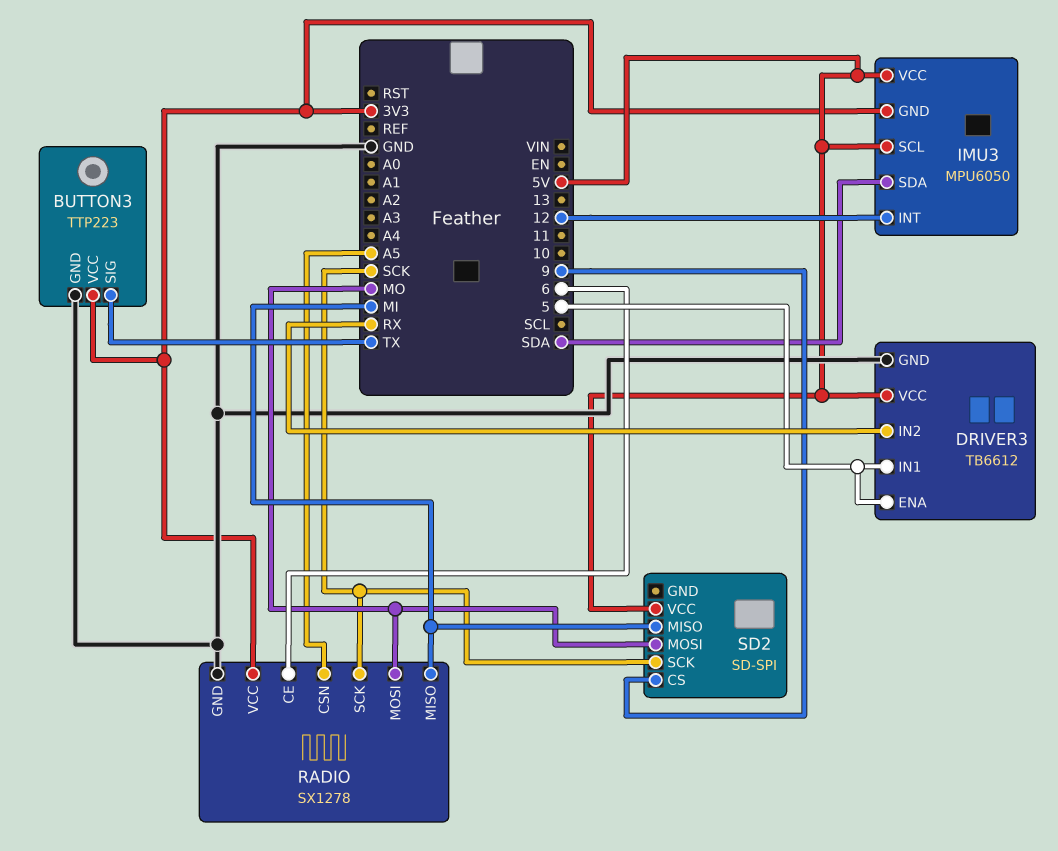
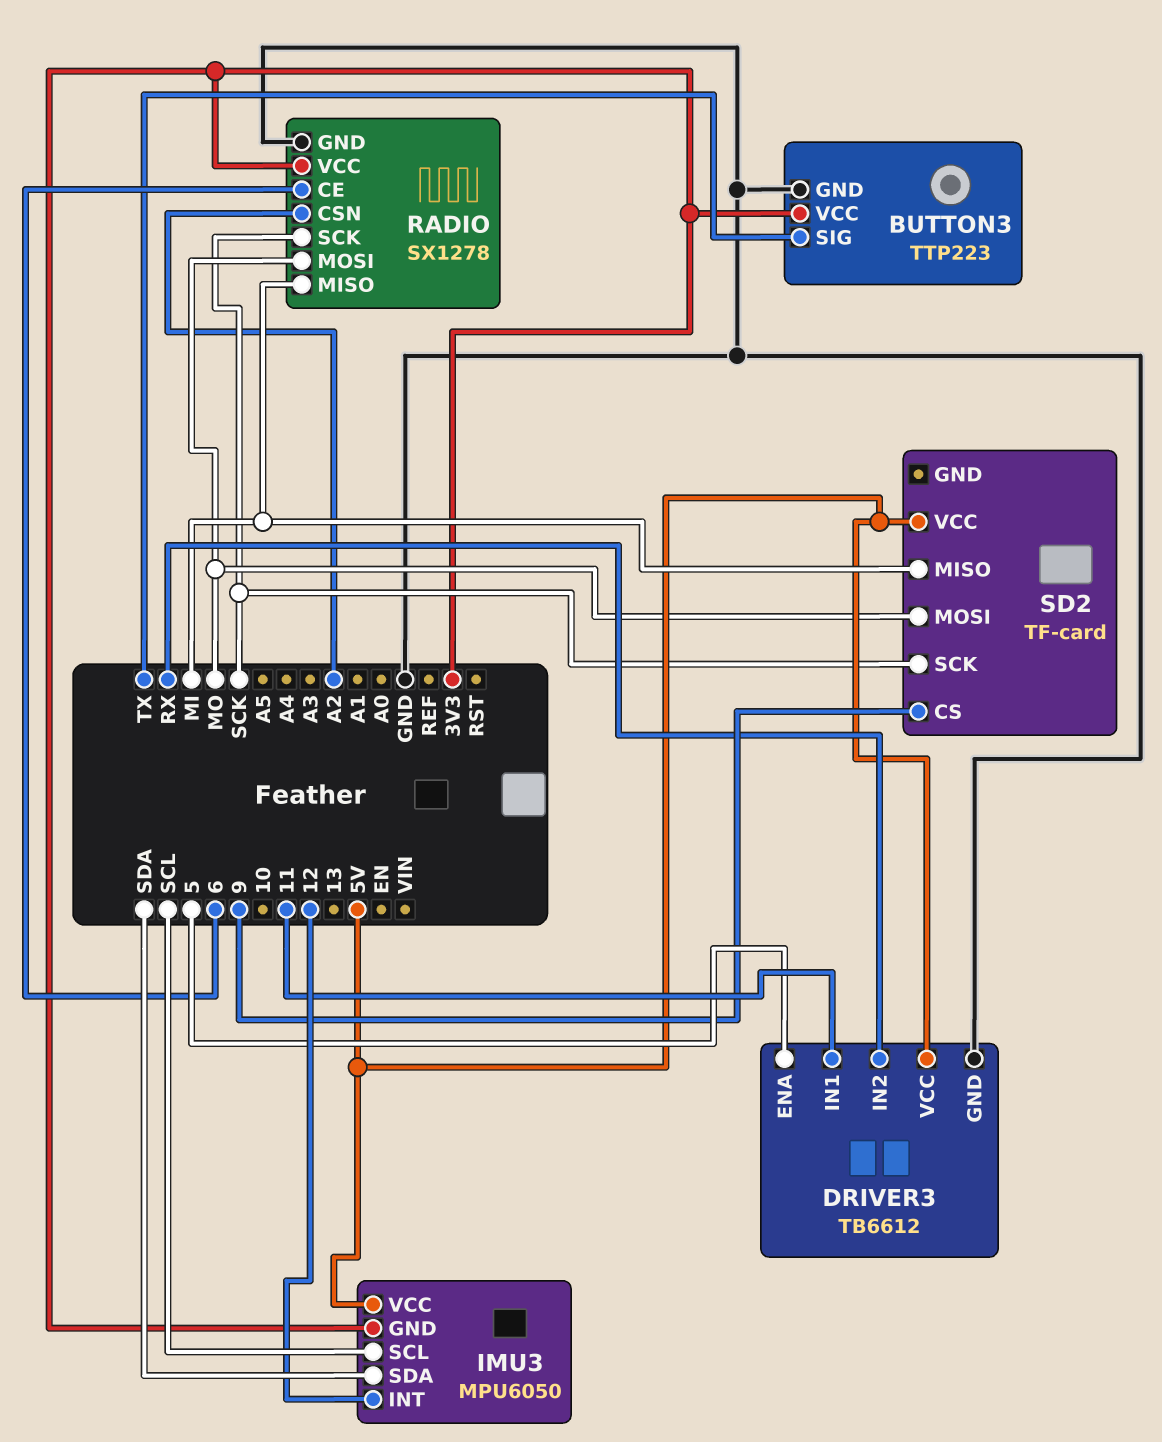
DRIVER3 pin IN1: 5 -> 11
IMU3 pin SCL: 5V -> SCL
RADIO pin CSN: A5 -> A2
SD2: SD-SPI -> TF-card

